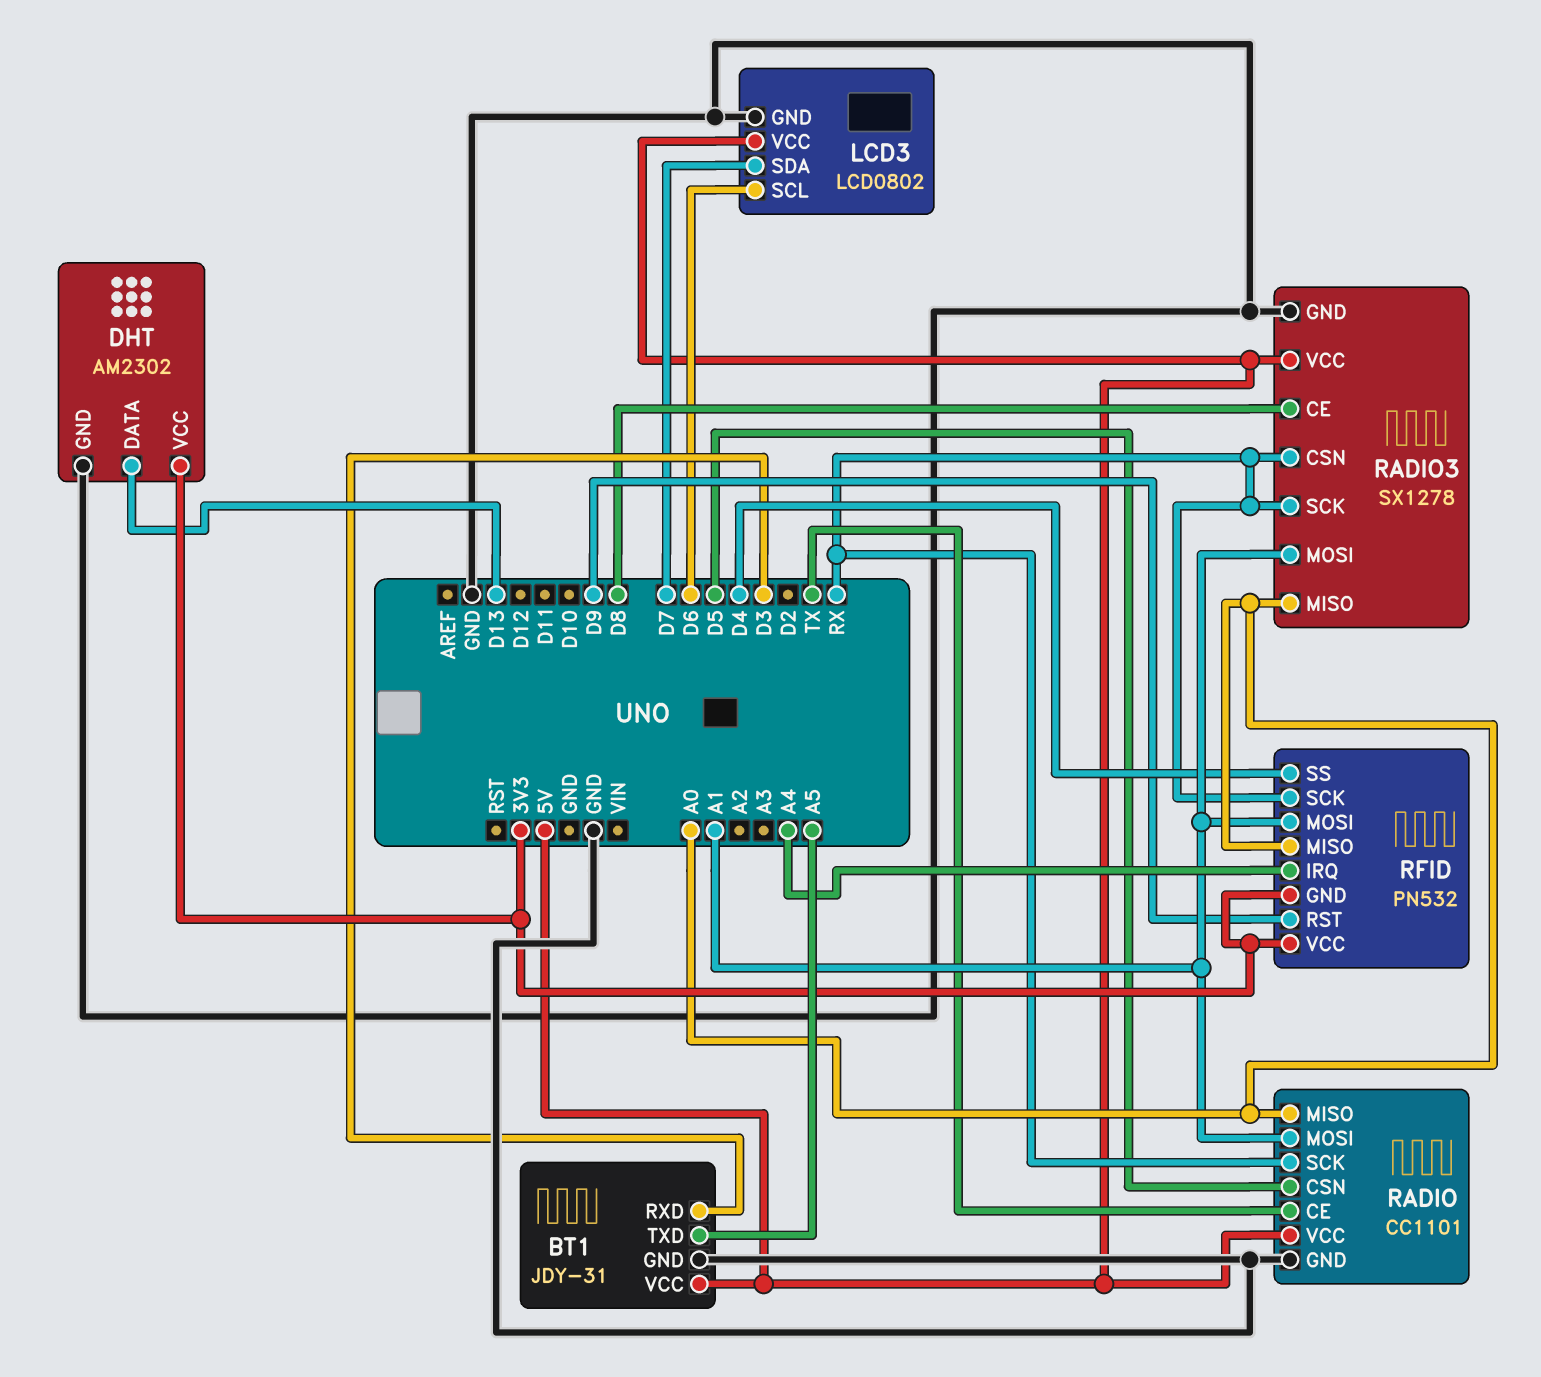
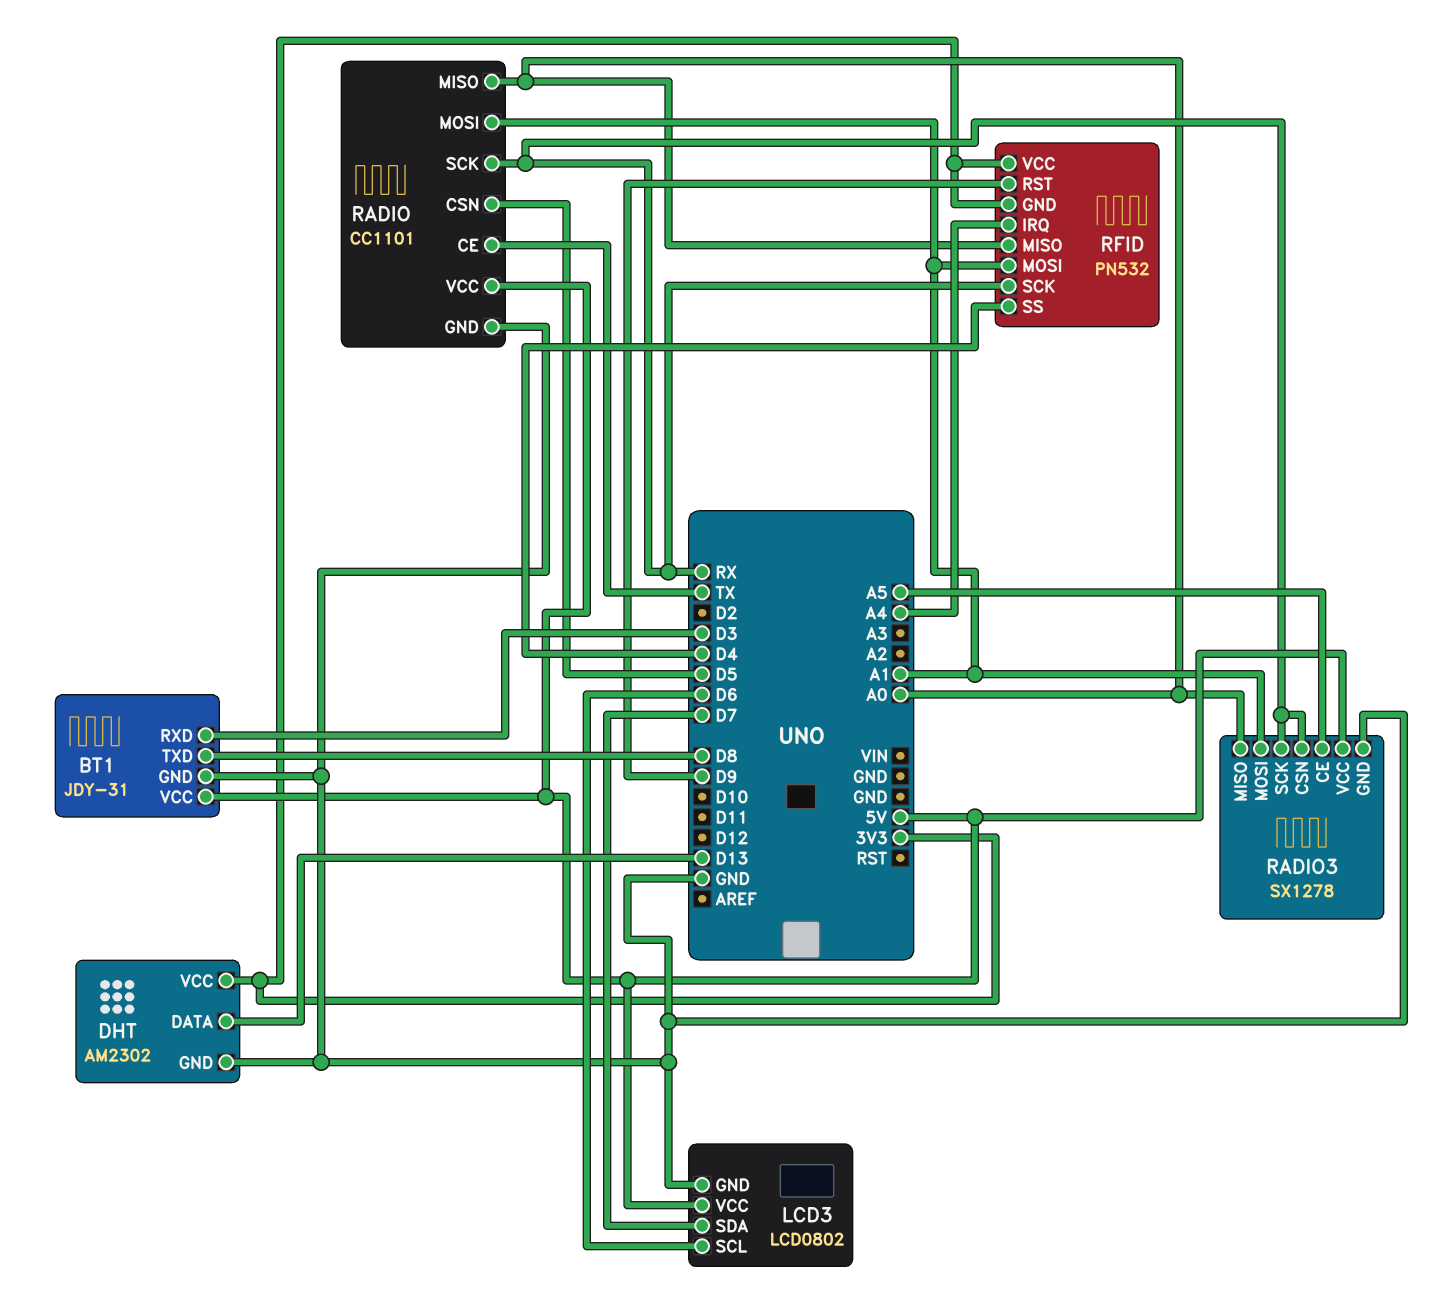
BT1 pin TXD: A5 -> D8
RADIO3 pin CE: D8 -> A5

